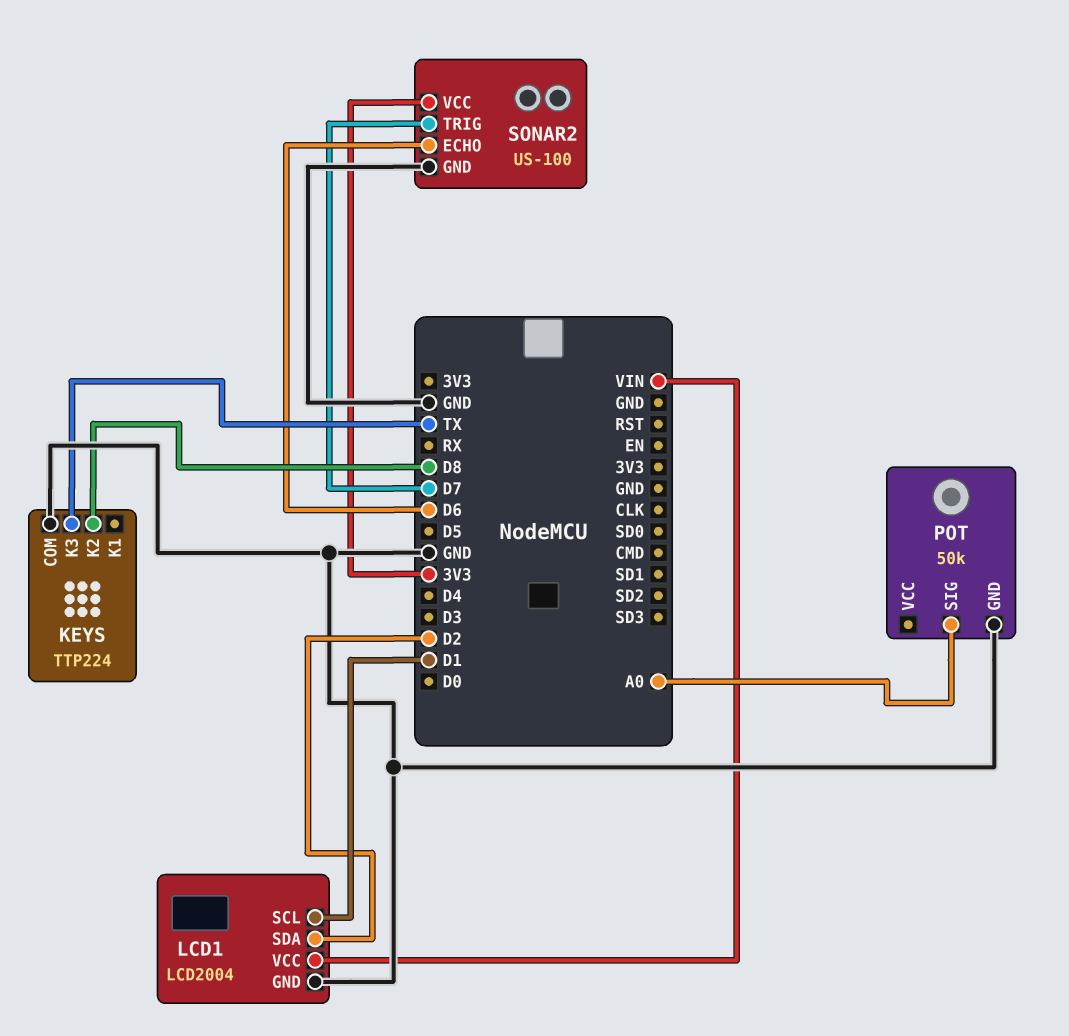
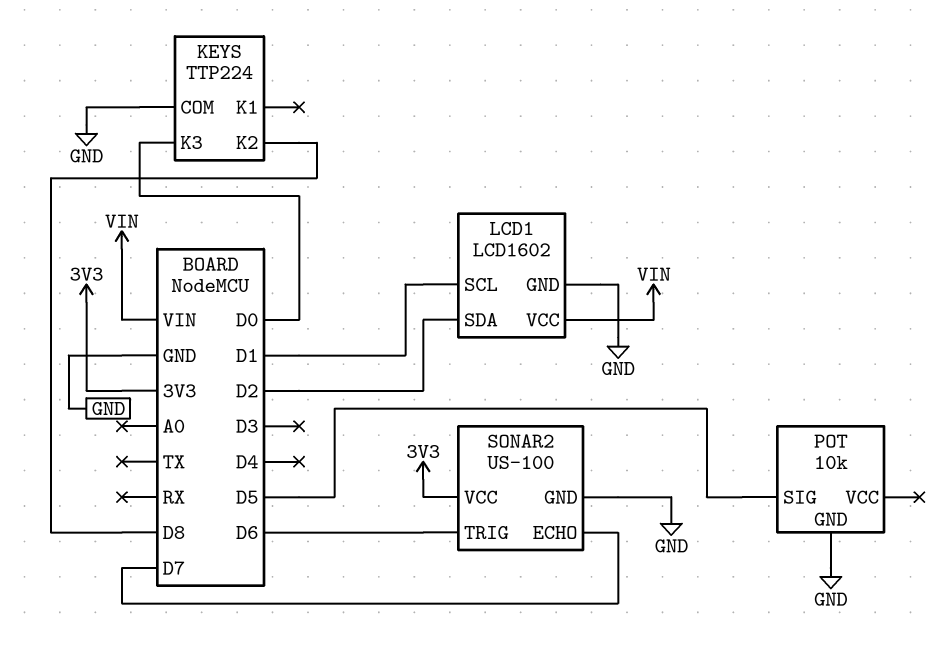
KEYS pin K3: TX -> D0
LCD1: LCD2004 -> LCD1602
POT: 50k -> 10k
POT pin SIG: A0 -> D5
SONAR2 pin ECHO: D6 -> D7
SONAR2 pin TRIG: D7 -> D6

